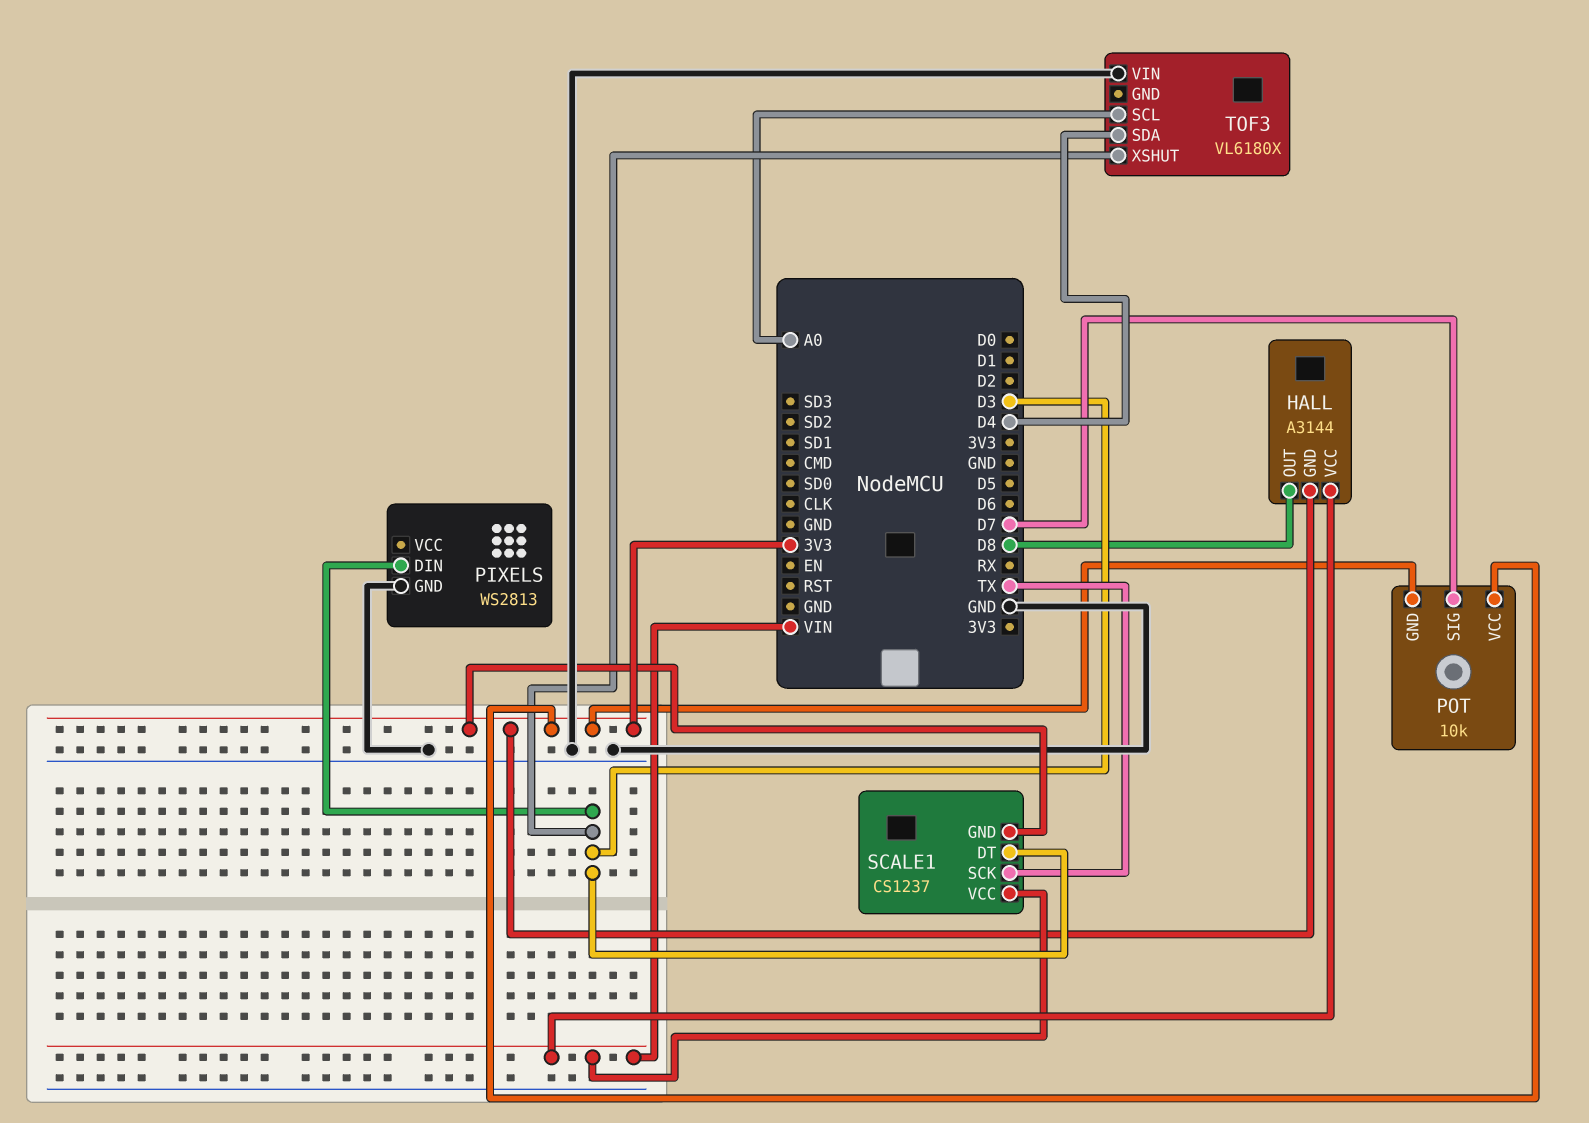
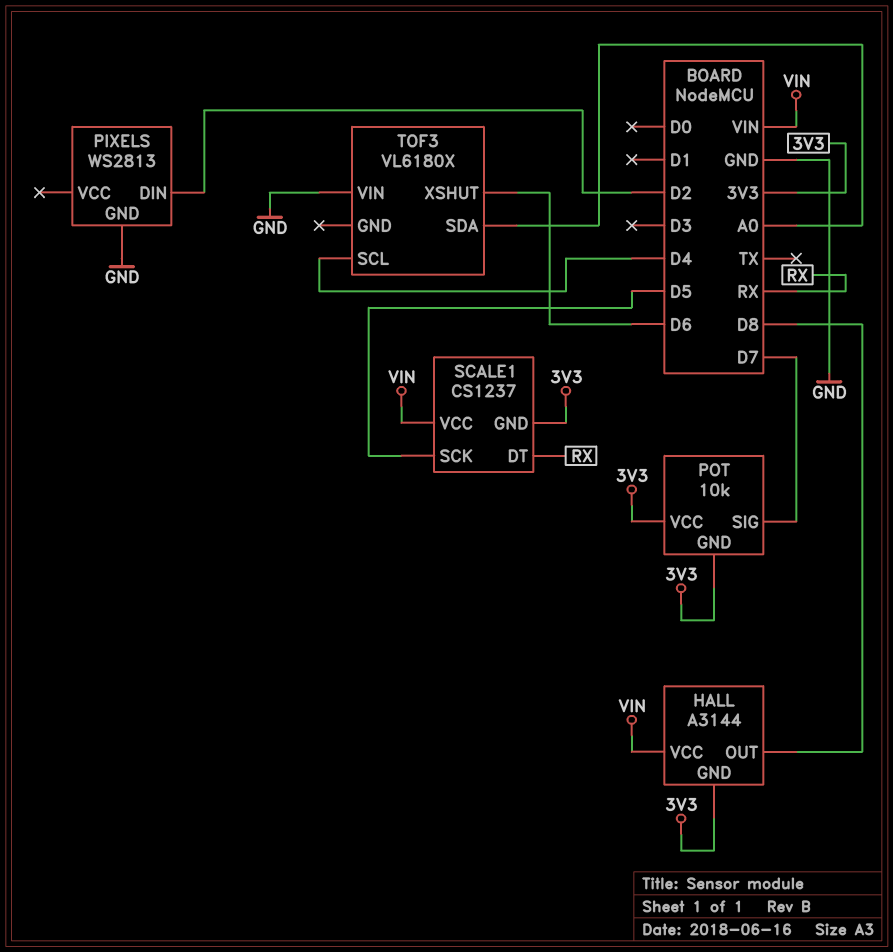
PIXELS pin DIN: D3 -> D2
SCALE1 pin DT: D3 -> RX
SCALE1 pin SCK: TX -> D5
TOF3 pin SCL: A0 -> D4
TOF3 pin SDA: D4 -> A0
TOF3 pin XSHUT: D3 -> D6

